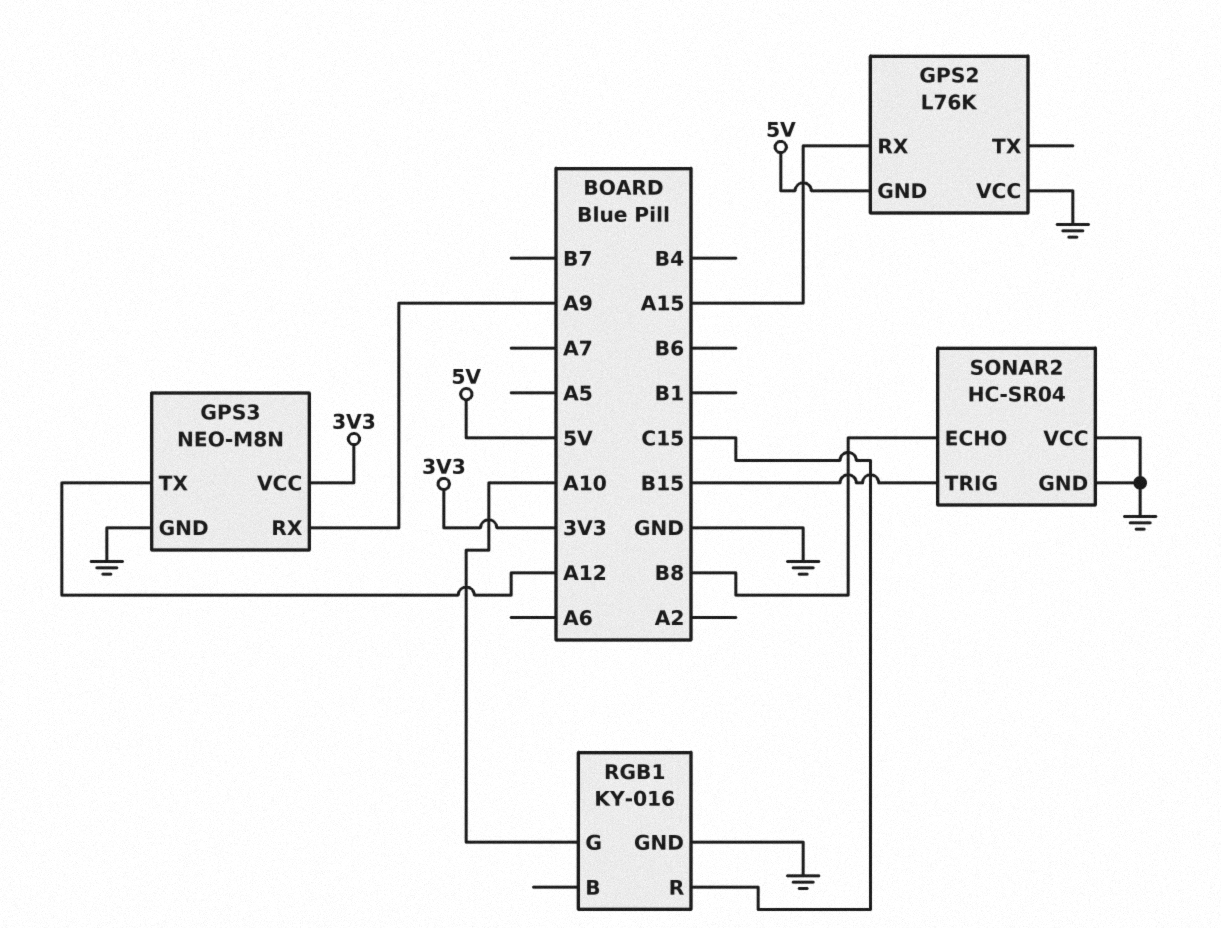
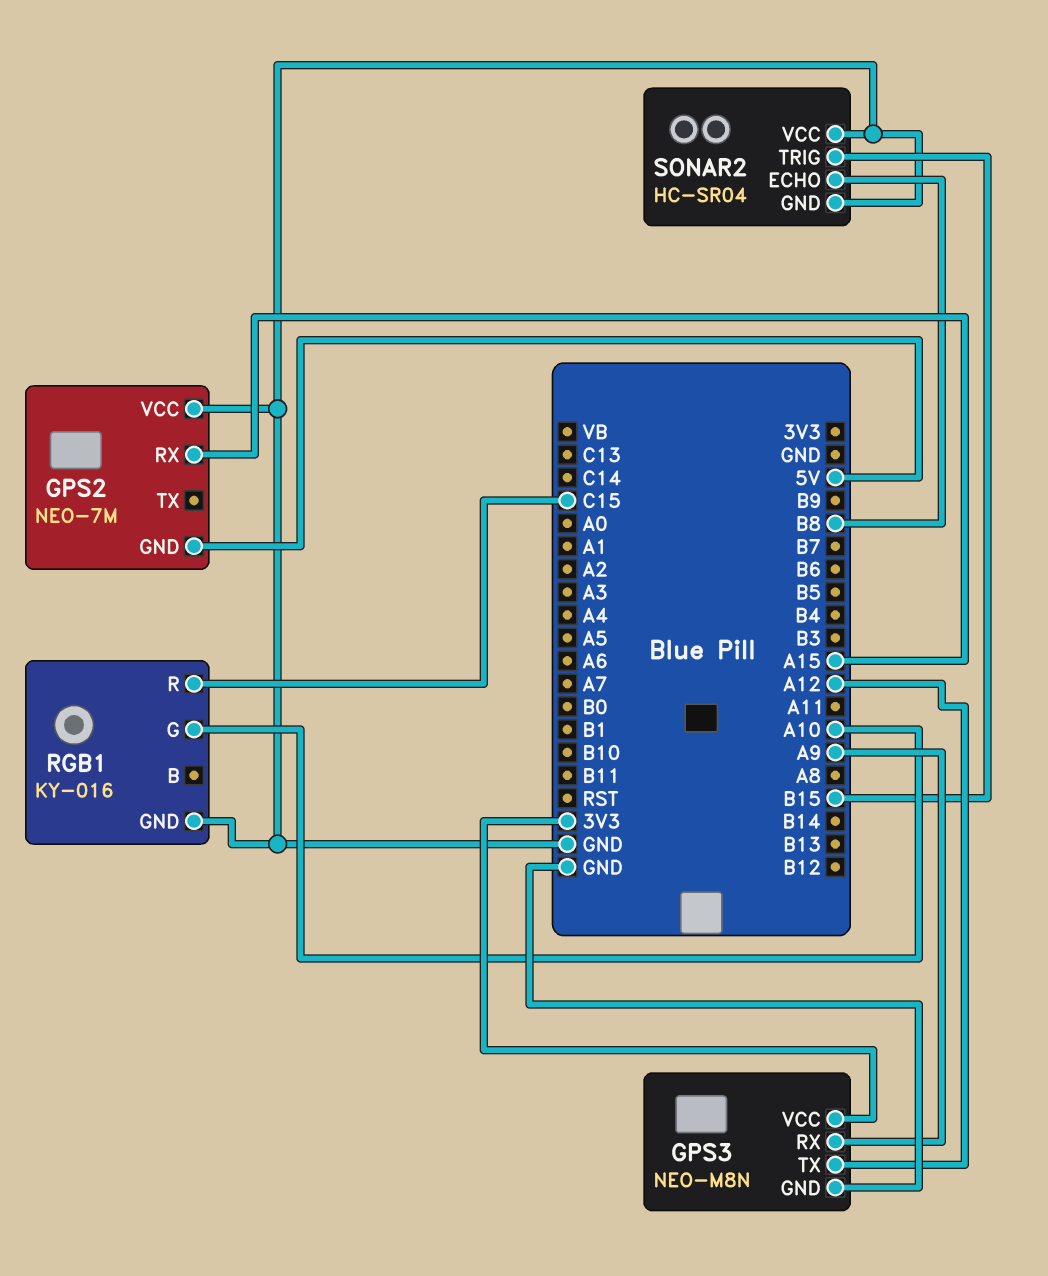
GPS2: L76K -> NEO-7M

